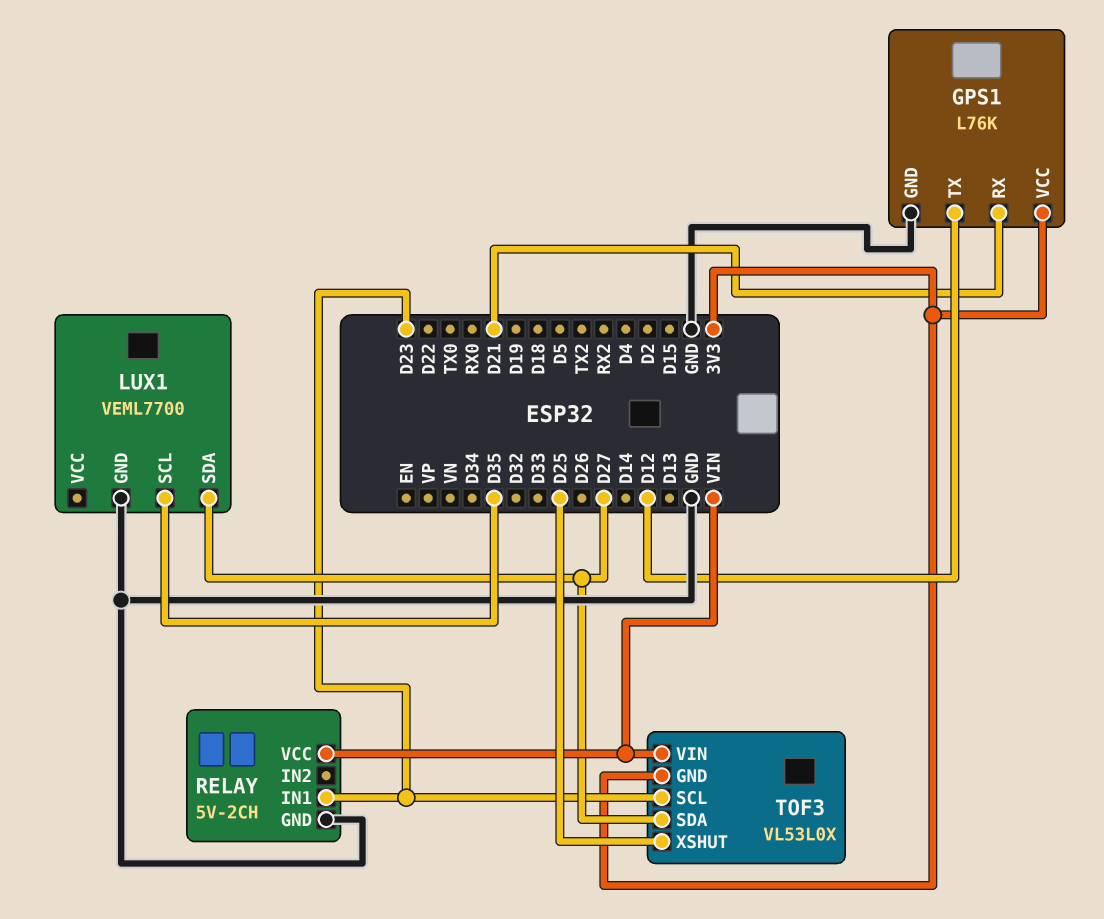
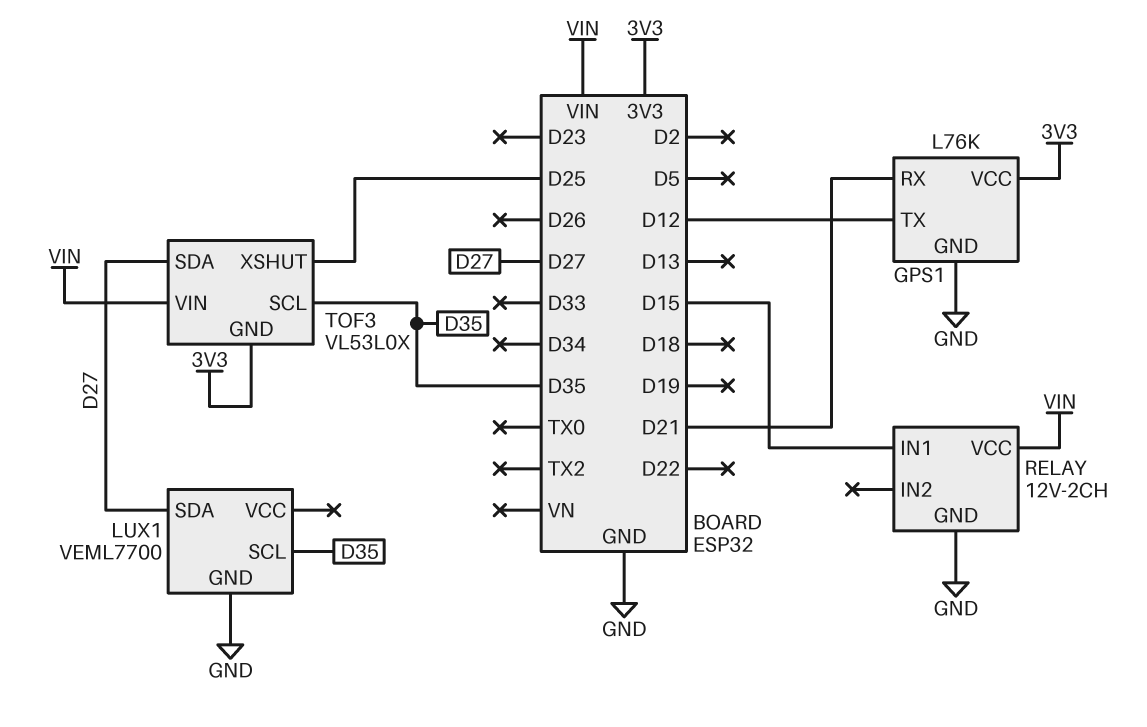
RELAY: 5V-2CH -> 12V-2CH
RELAY pin IN1: D23 -> D15
TOF3 pin SCL: D23 -> D35

